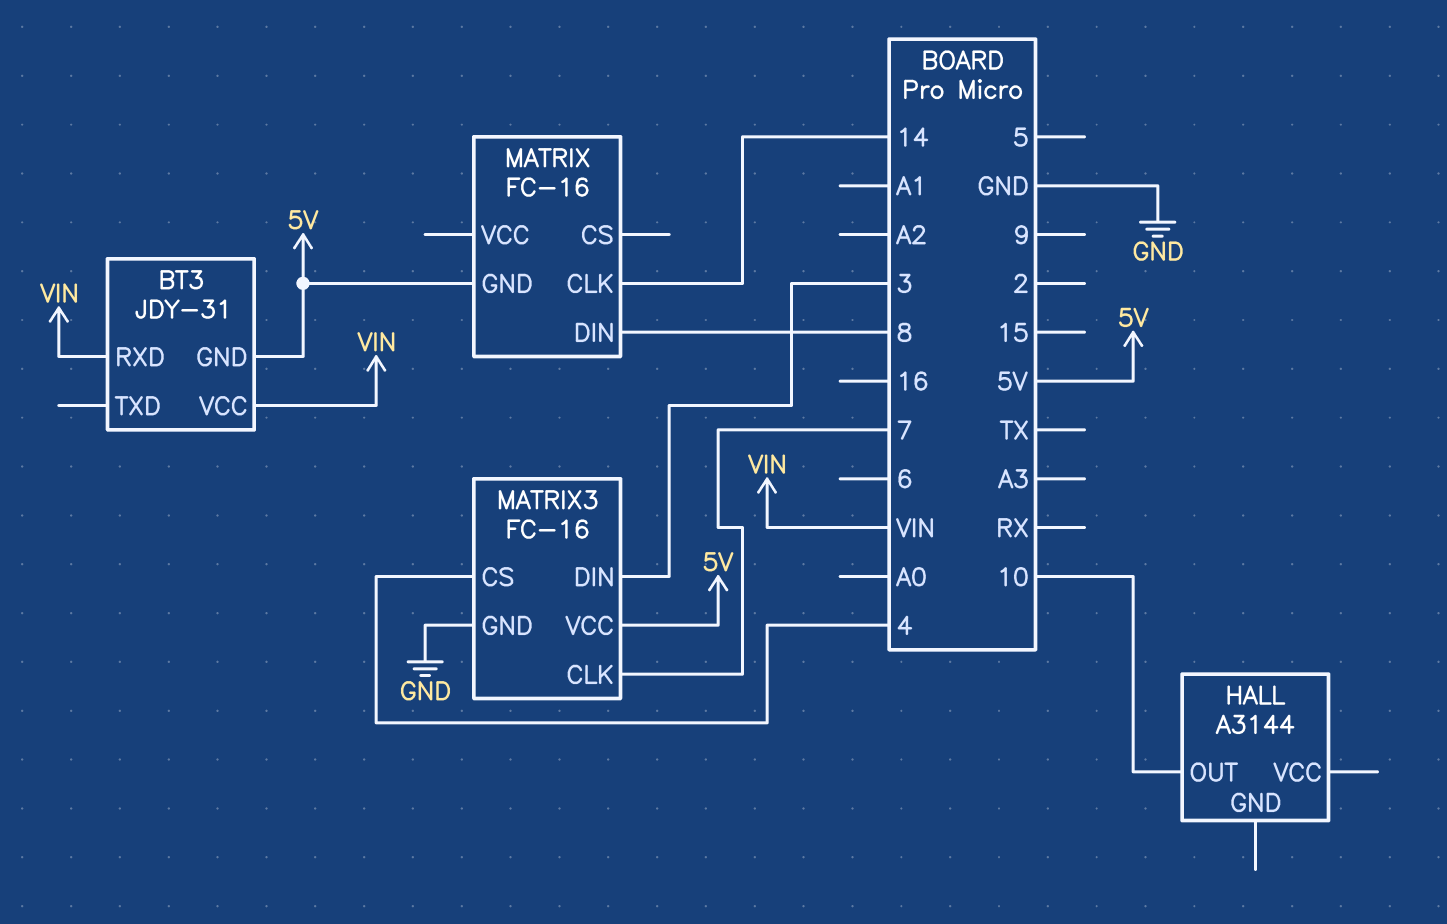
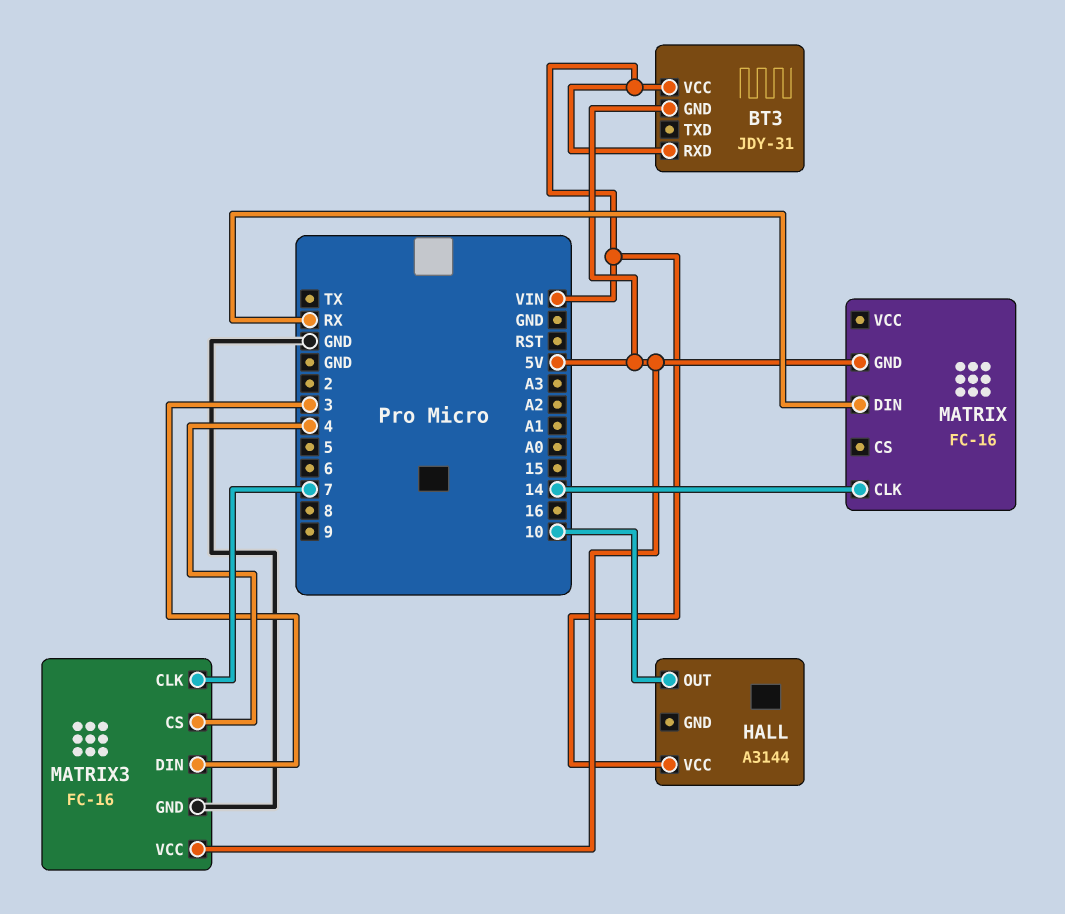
HALL pin VCC: none -> VIN
MATRIX pin DIN: 8 -> RX

